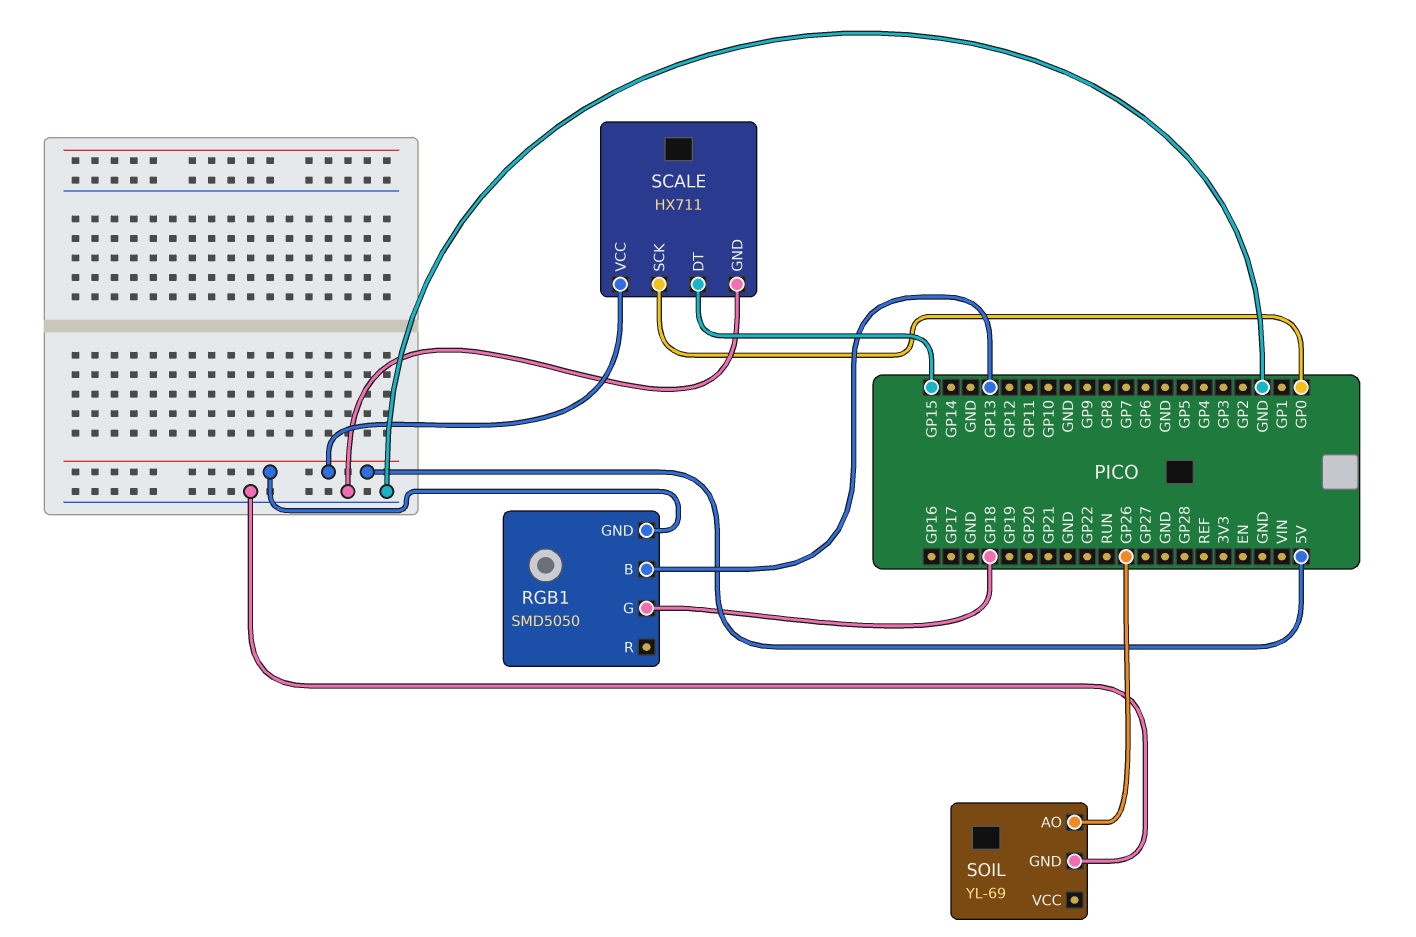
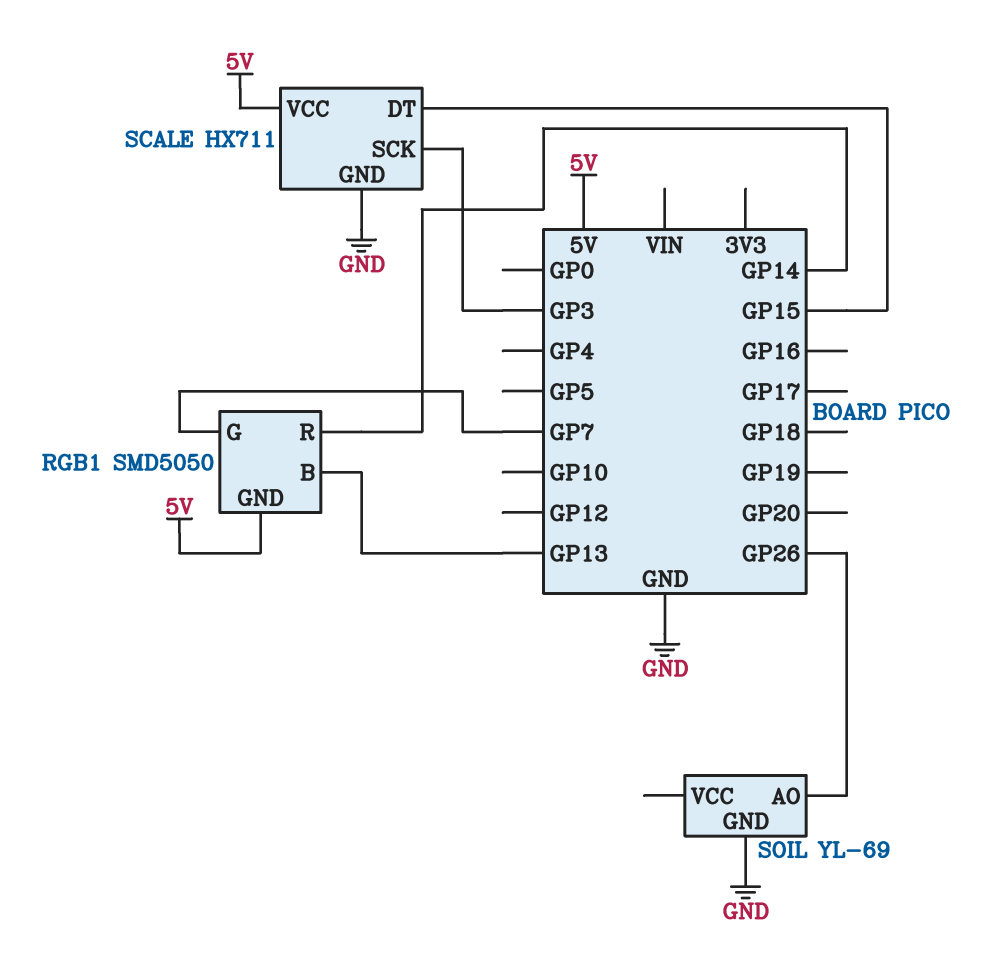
RGB1 pin G: GP18 -> GP7
RGB1 pin R: none -> GP14
SCALE pin SCK: GP0 -> GP3

